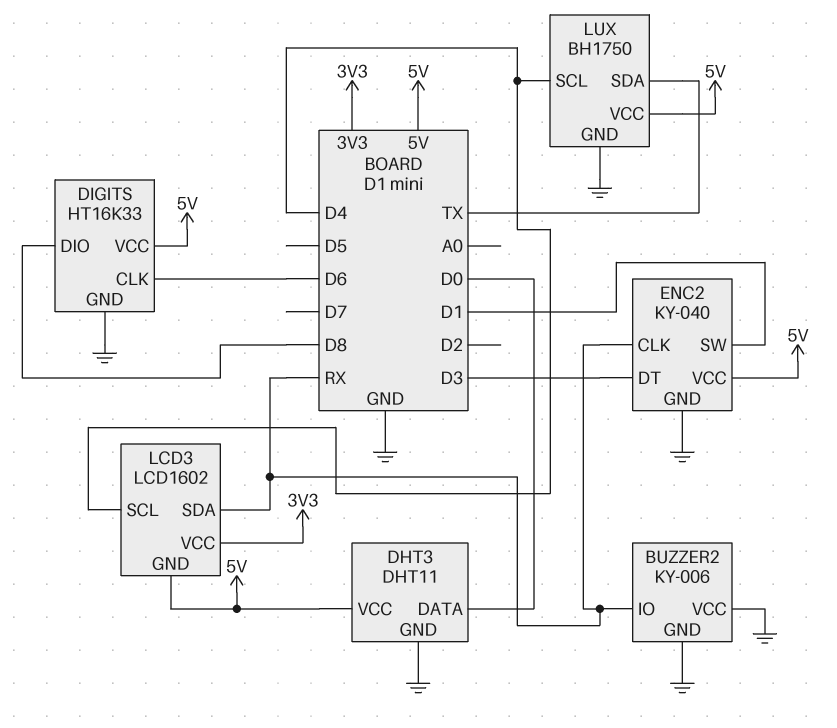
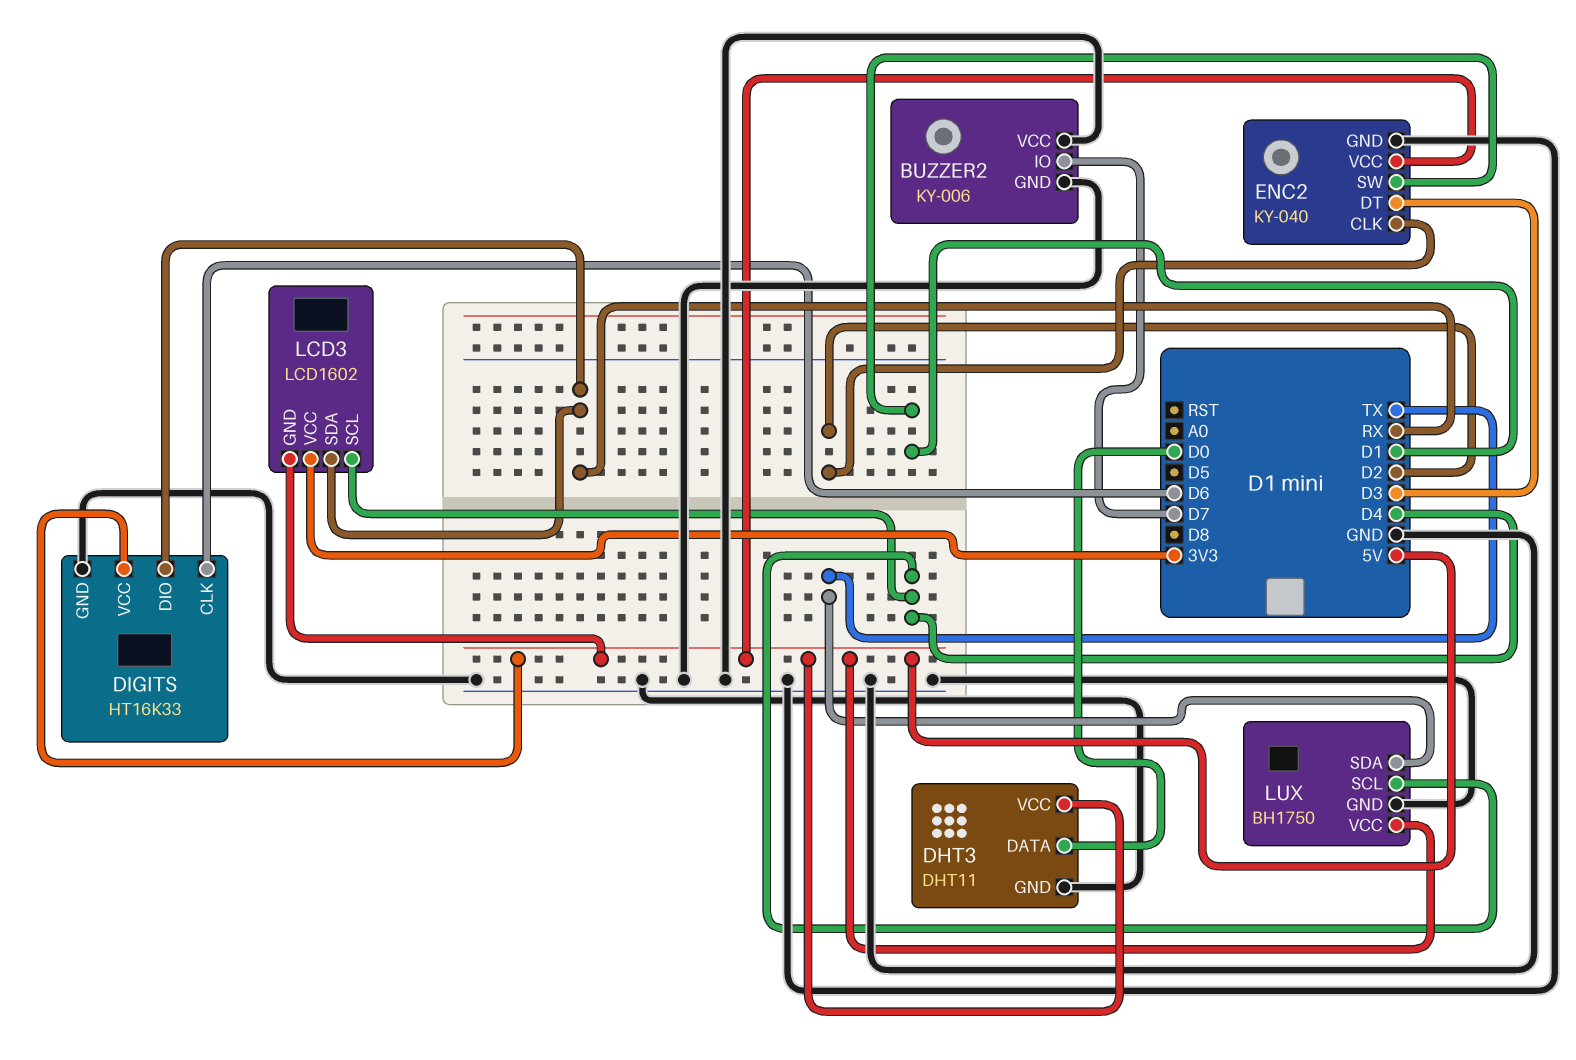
BUZZER2 pin IO: RX -> D7
DIGITS pin DIO: D8 -> RX
ENC2 pin CLK: RX -> D2

